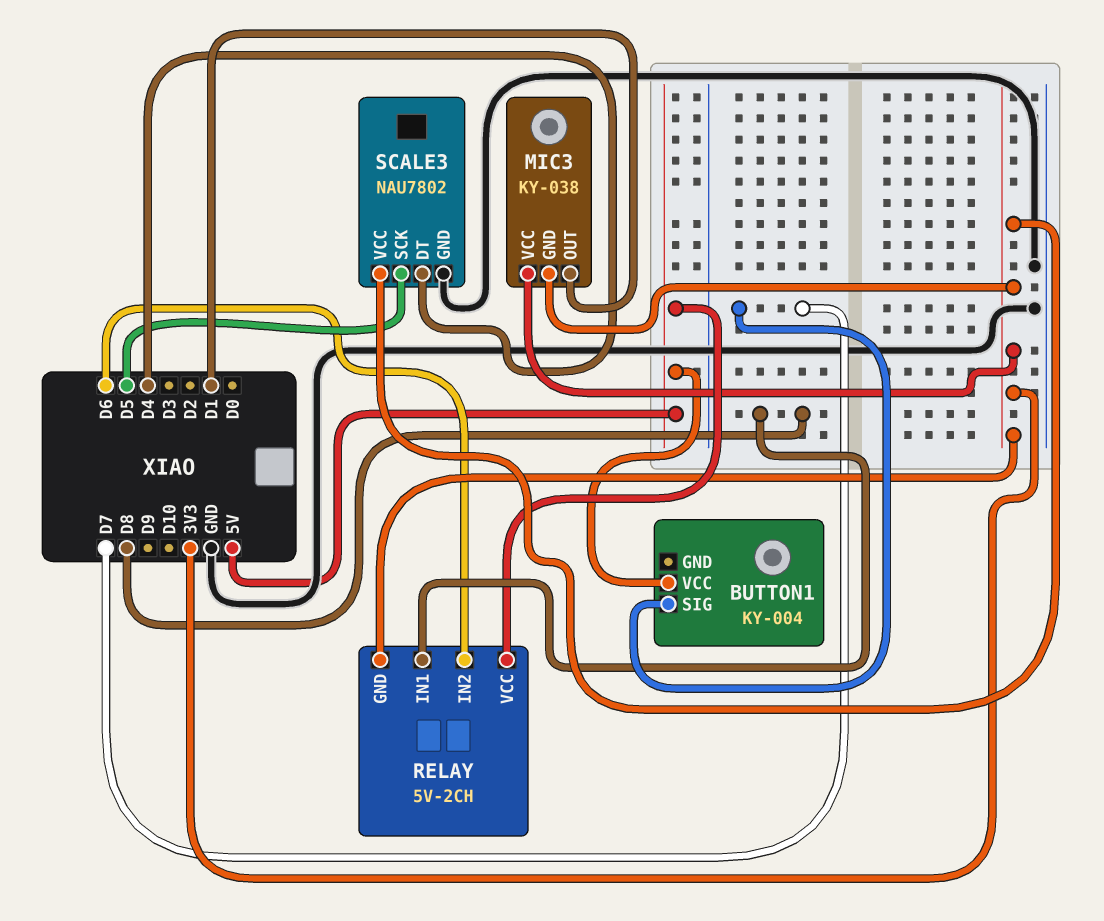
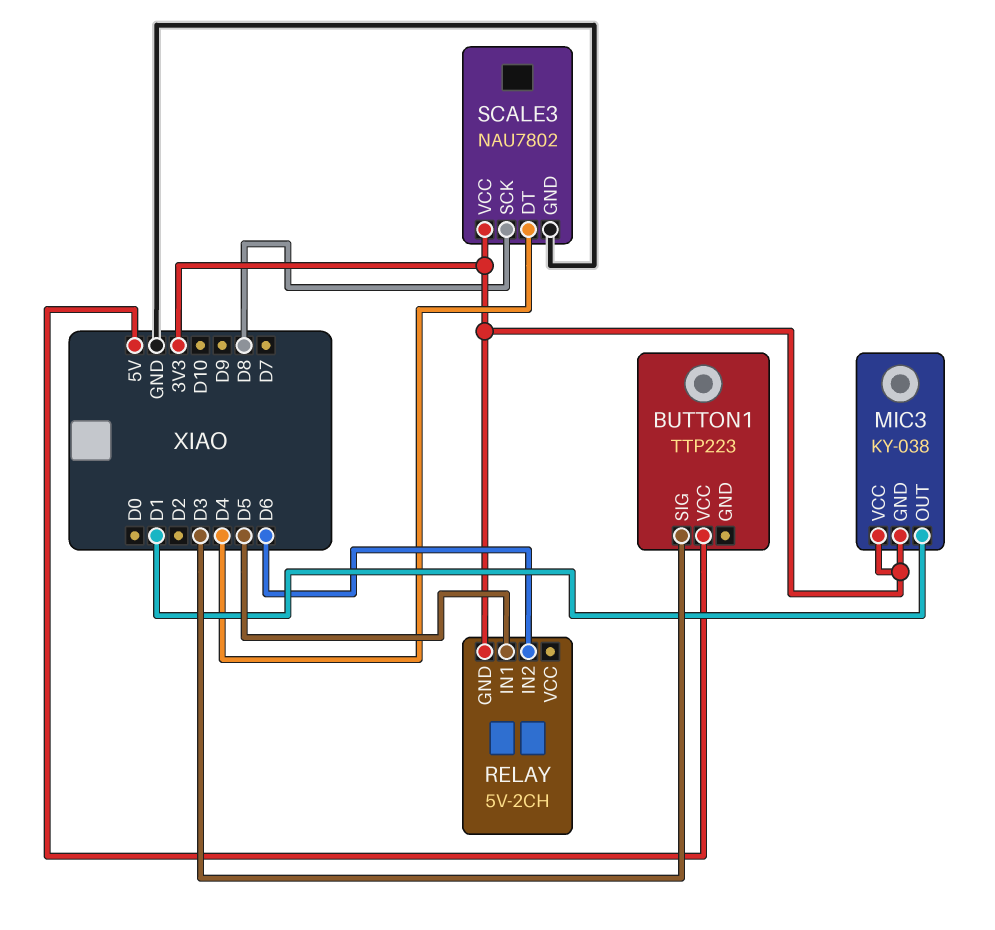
BUTTON1: KY-004 -> TTP223
BUTTON1 pin SIG: D7 -> D3
RELAY pin IN1: D8 -> D5
RELAY pin VCC: 5V -> none
SCALE3 pin SCK: D5 -> D8

